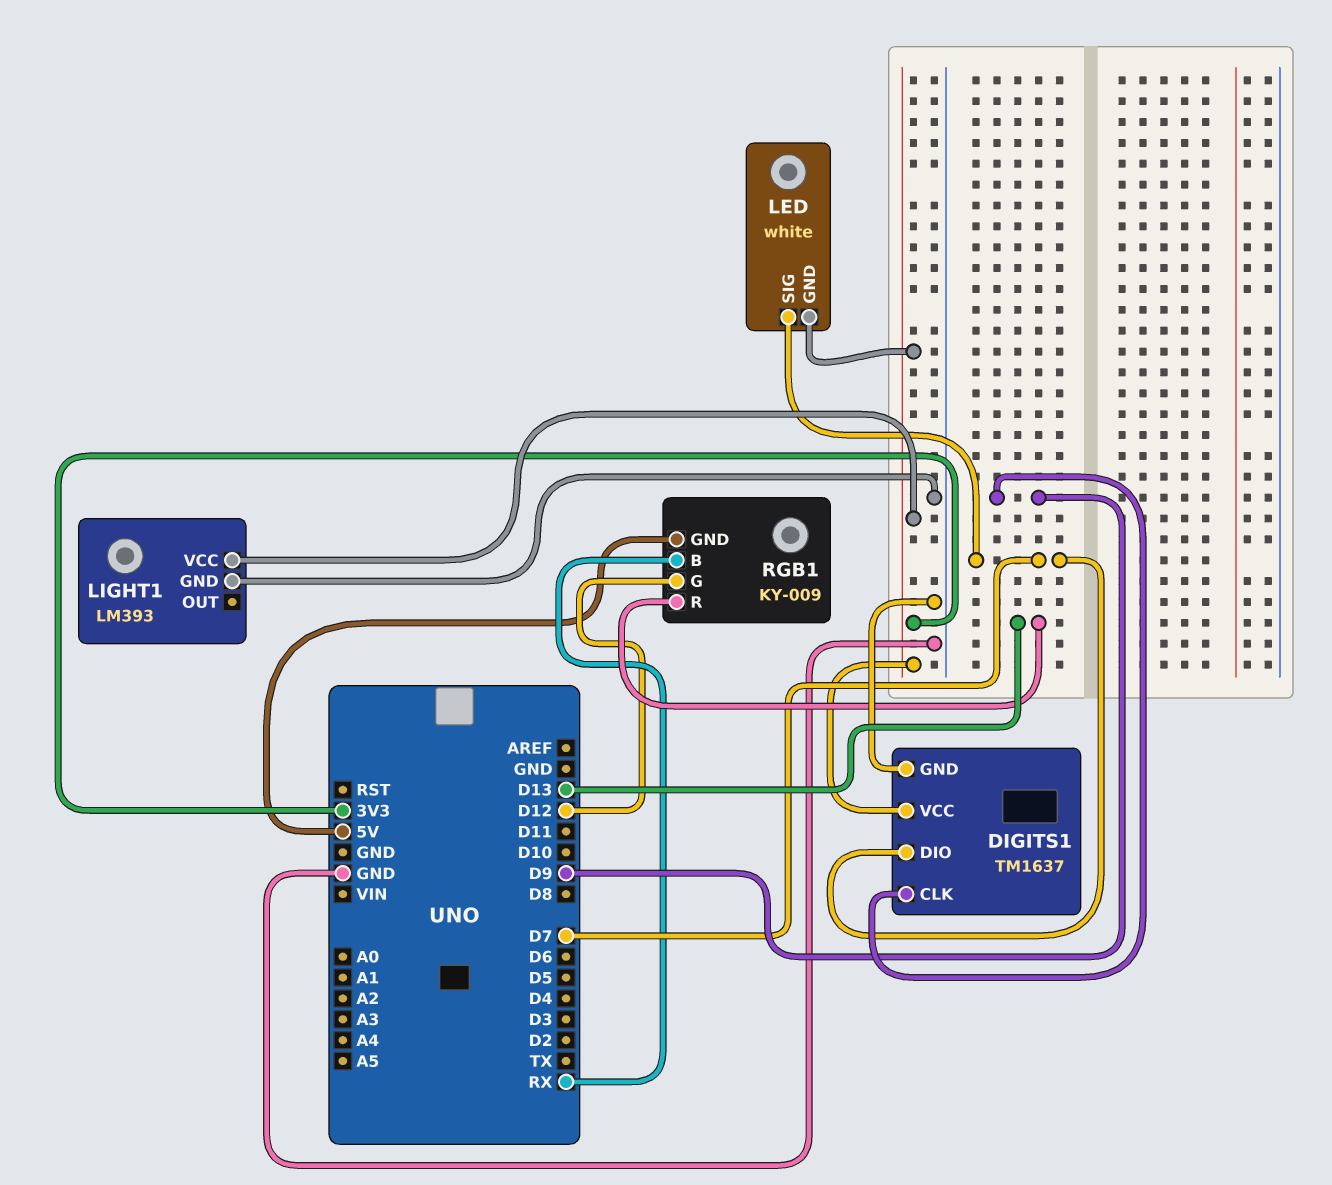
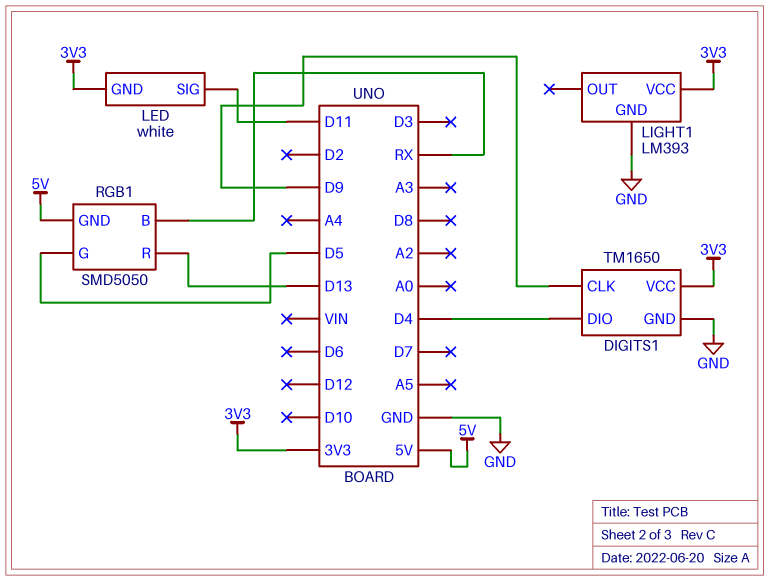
DIGITS1: TM1637 -> TM1650
DIGITS1 pin DIO: D7 -> D4
LED pin SIG: D7 -> D11
RGB1: KY-009 -> SMD5050
RGB1 pin G: D12 -> D5

